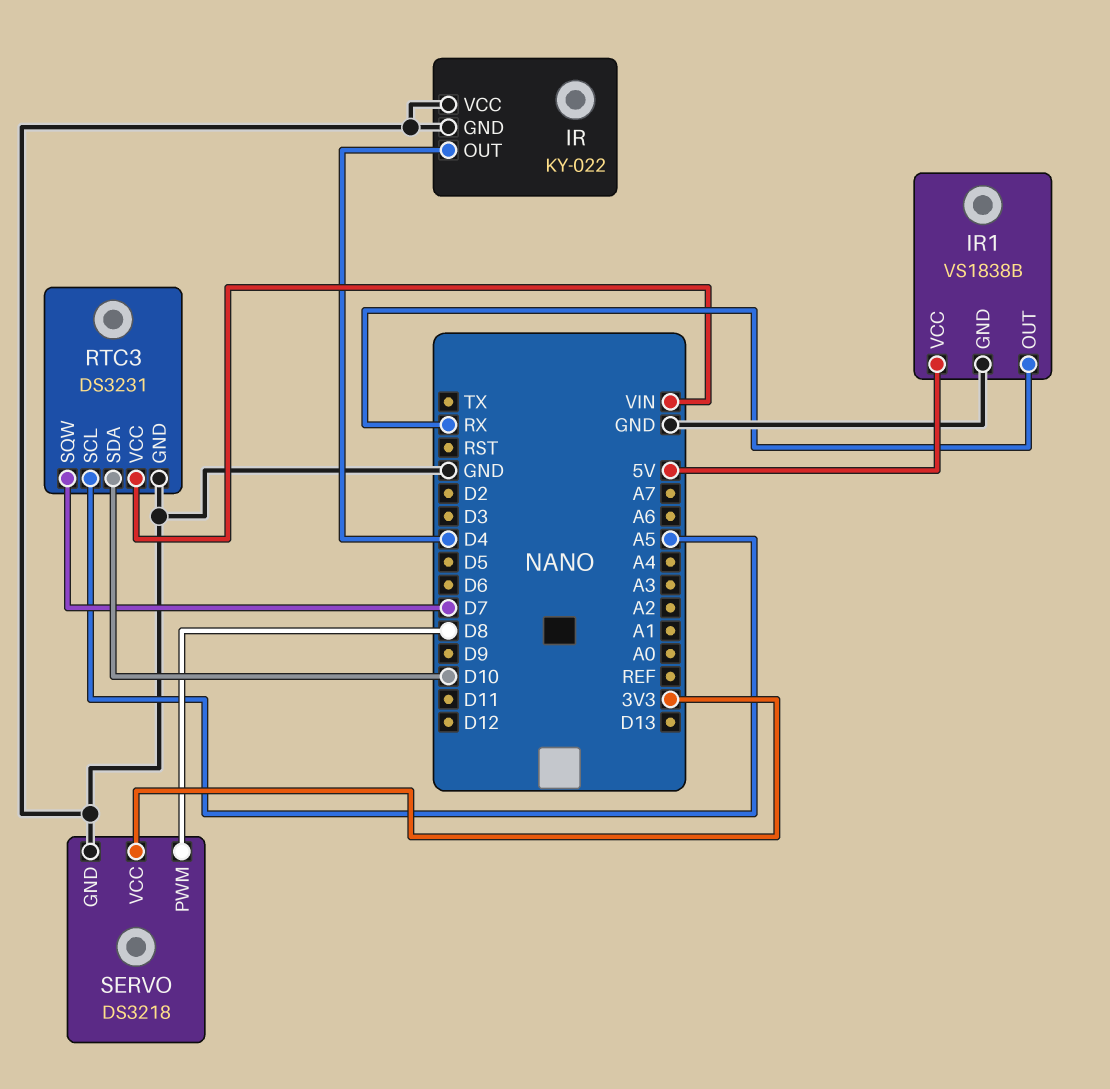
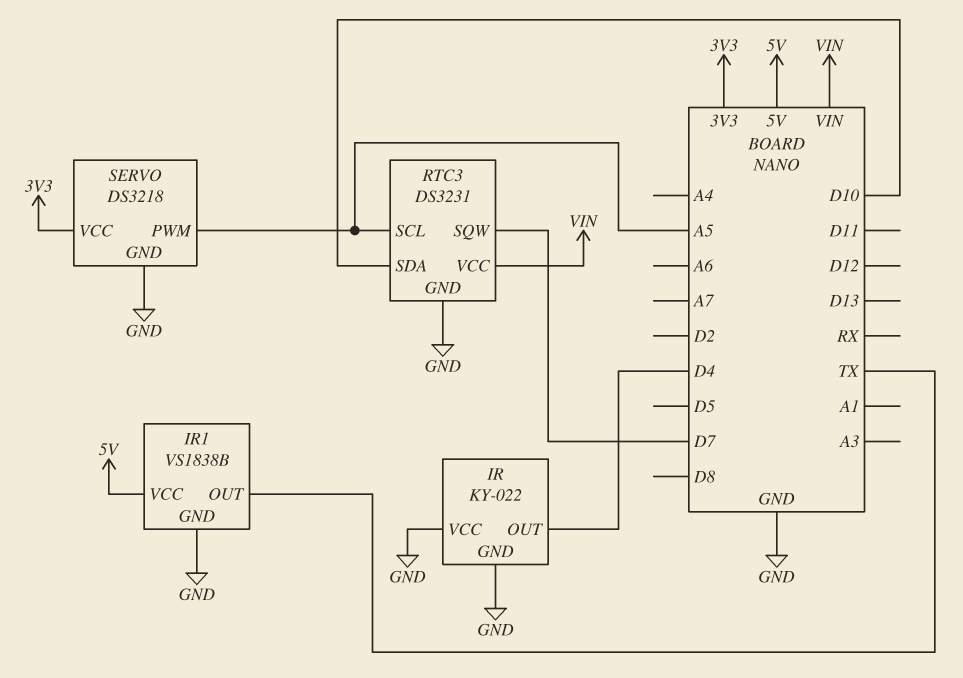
IR1 pin OUT: RX -> TX
SERVO pin PWM: D8 -> A5

